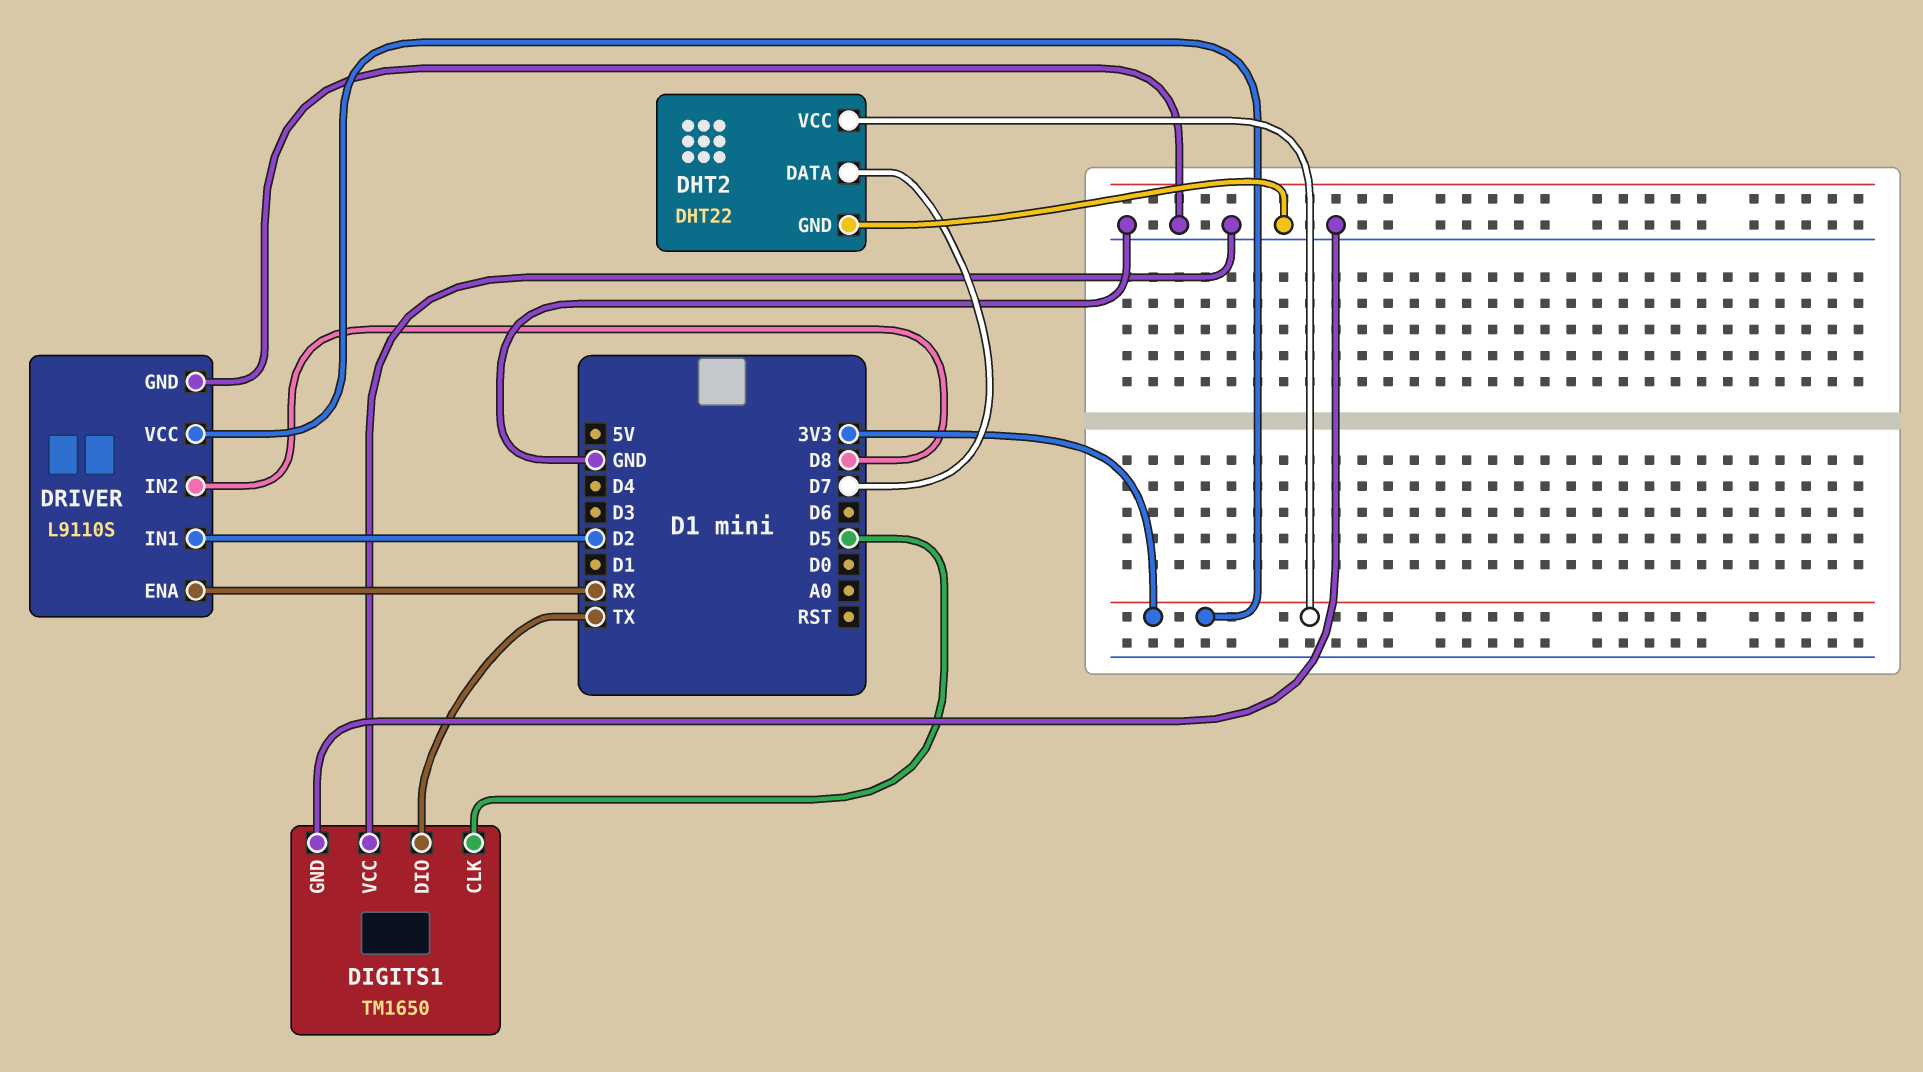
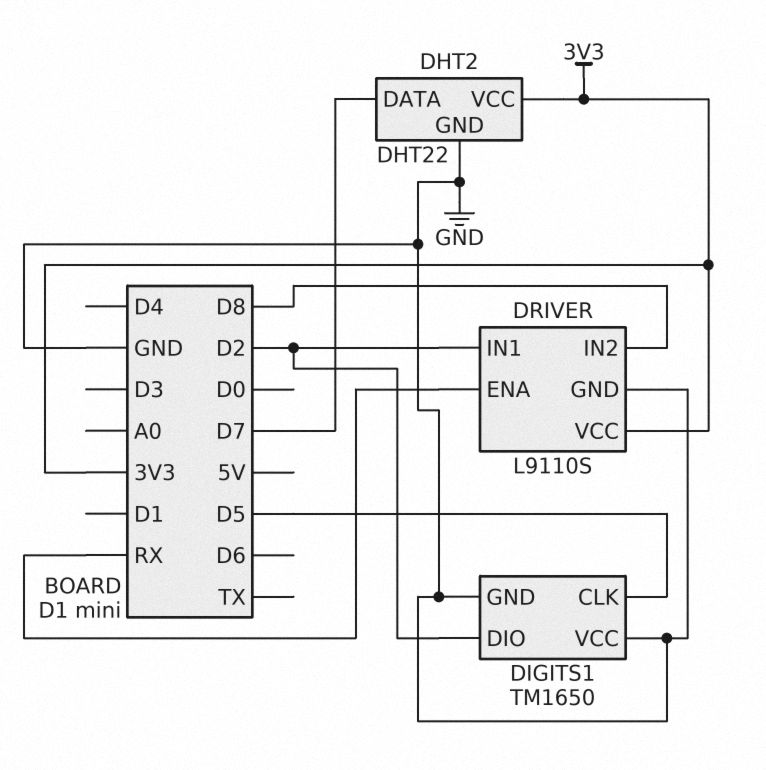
DIGITS1 pin DIO: TX -> D2

